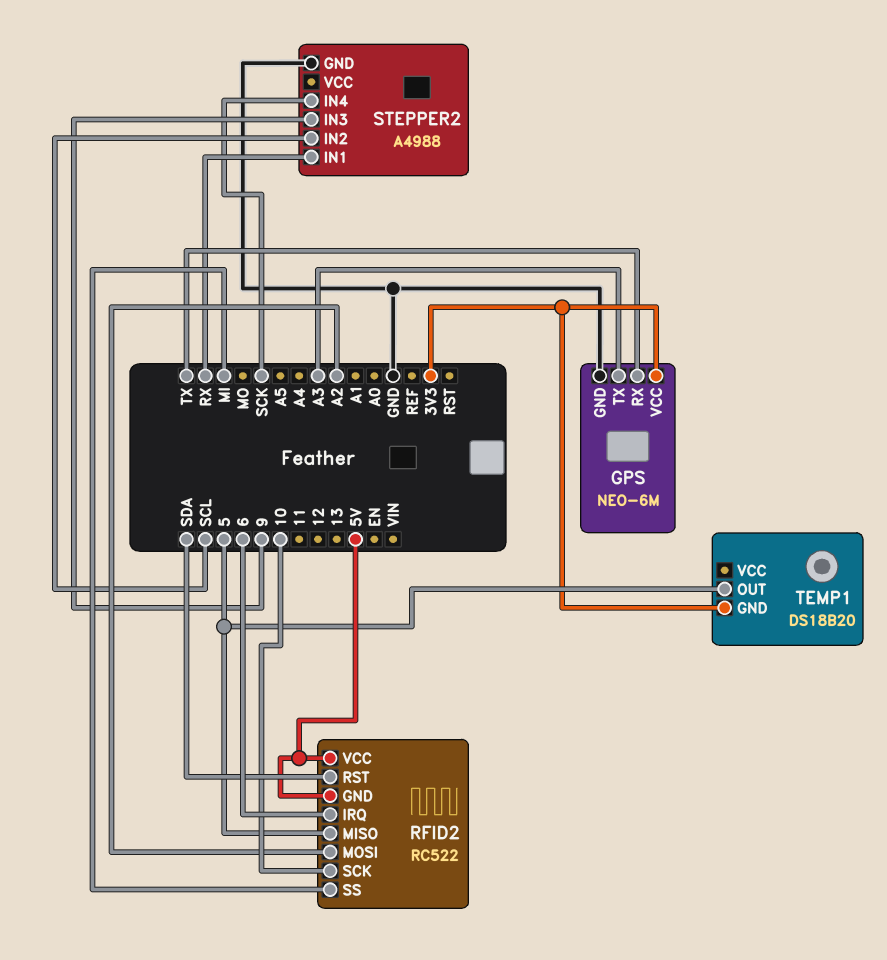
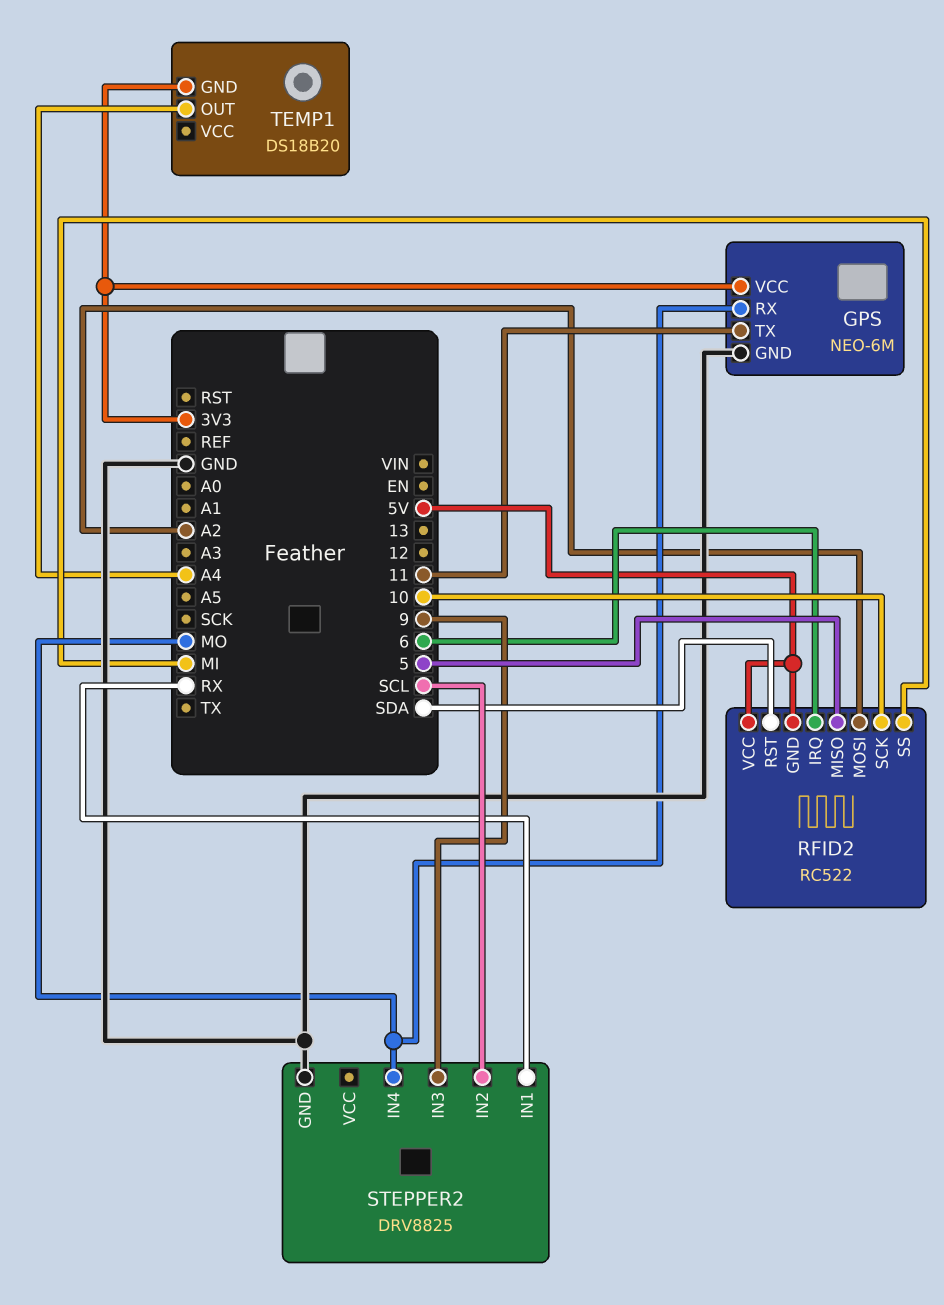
GPS pin RX: TX -> MO
GPS pin TX: A3 -> 11
STEPPER2: A4988 -> DRV8825
STEPPER2 pin IN4: SCK -> MO
TEMP1 pin OUT: 5 -> A4

